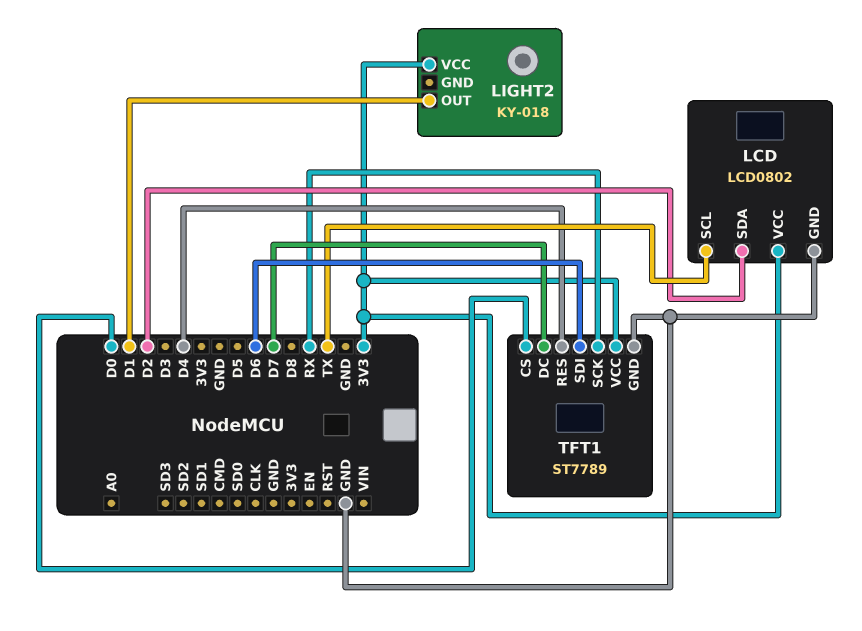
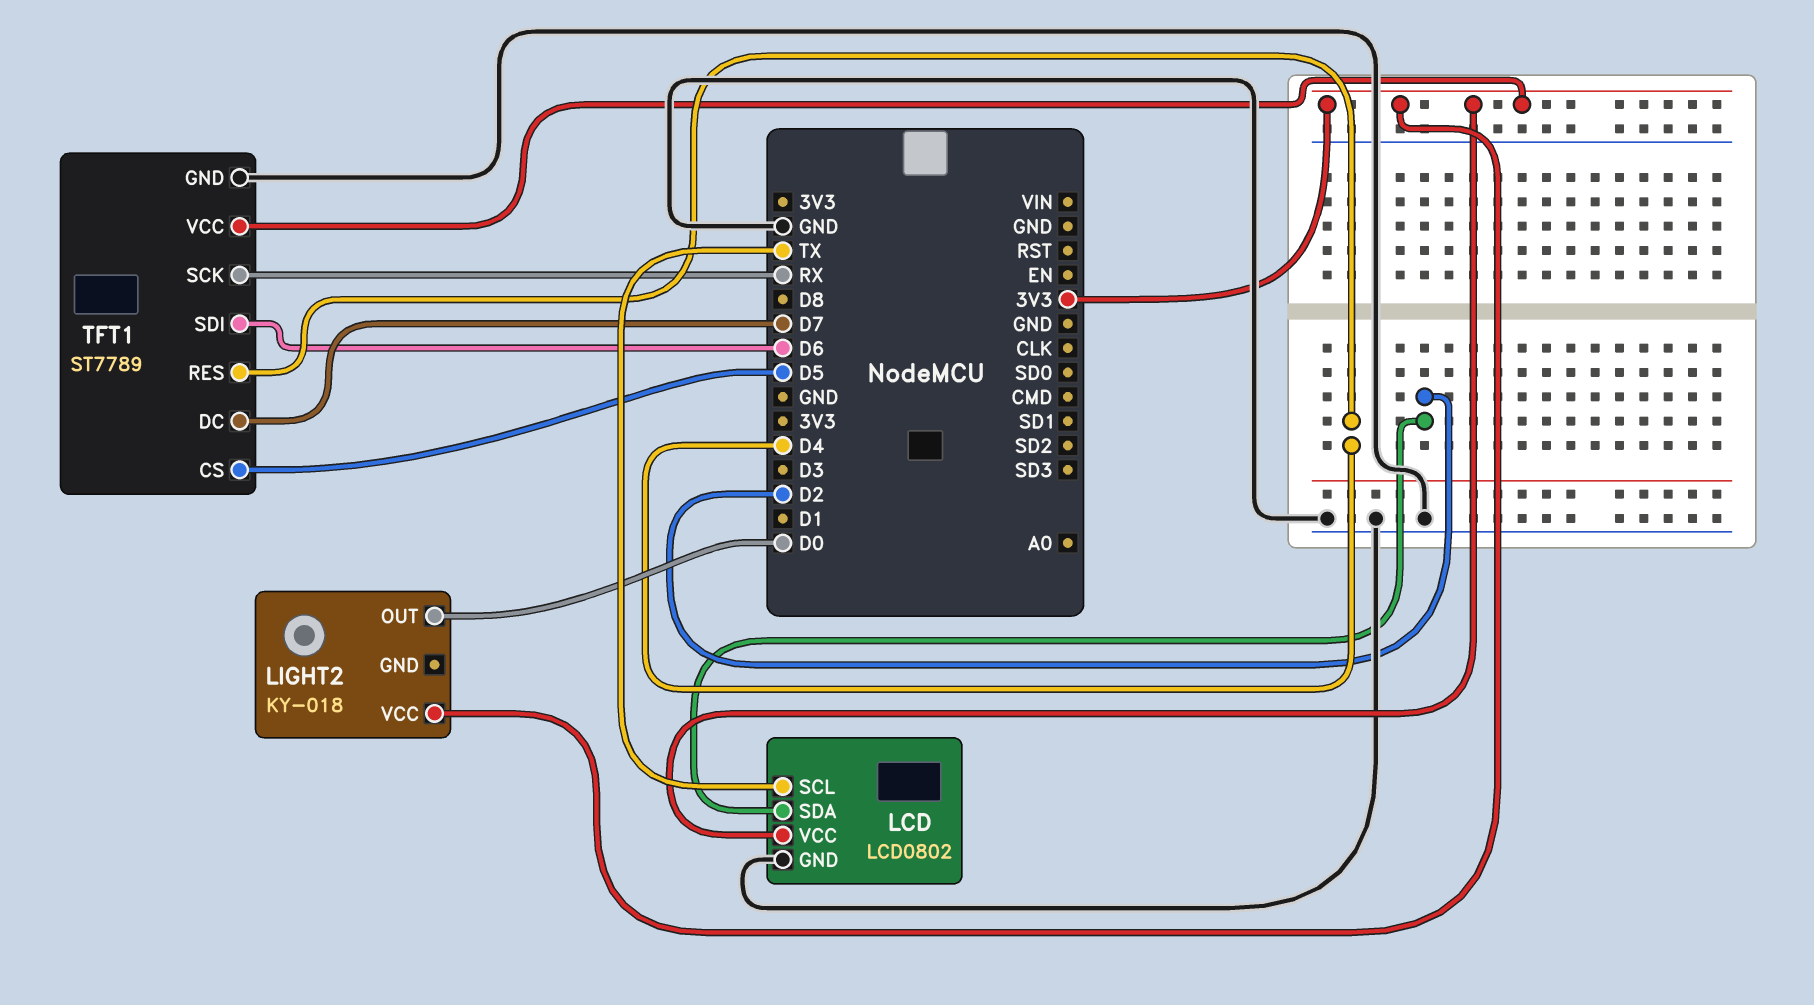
LIGHT2 pin OUT: D1 -> D0
TFT1 pin CS: D0 -> D5

